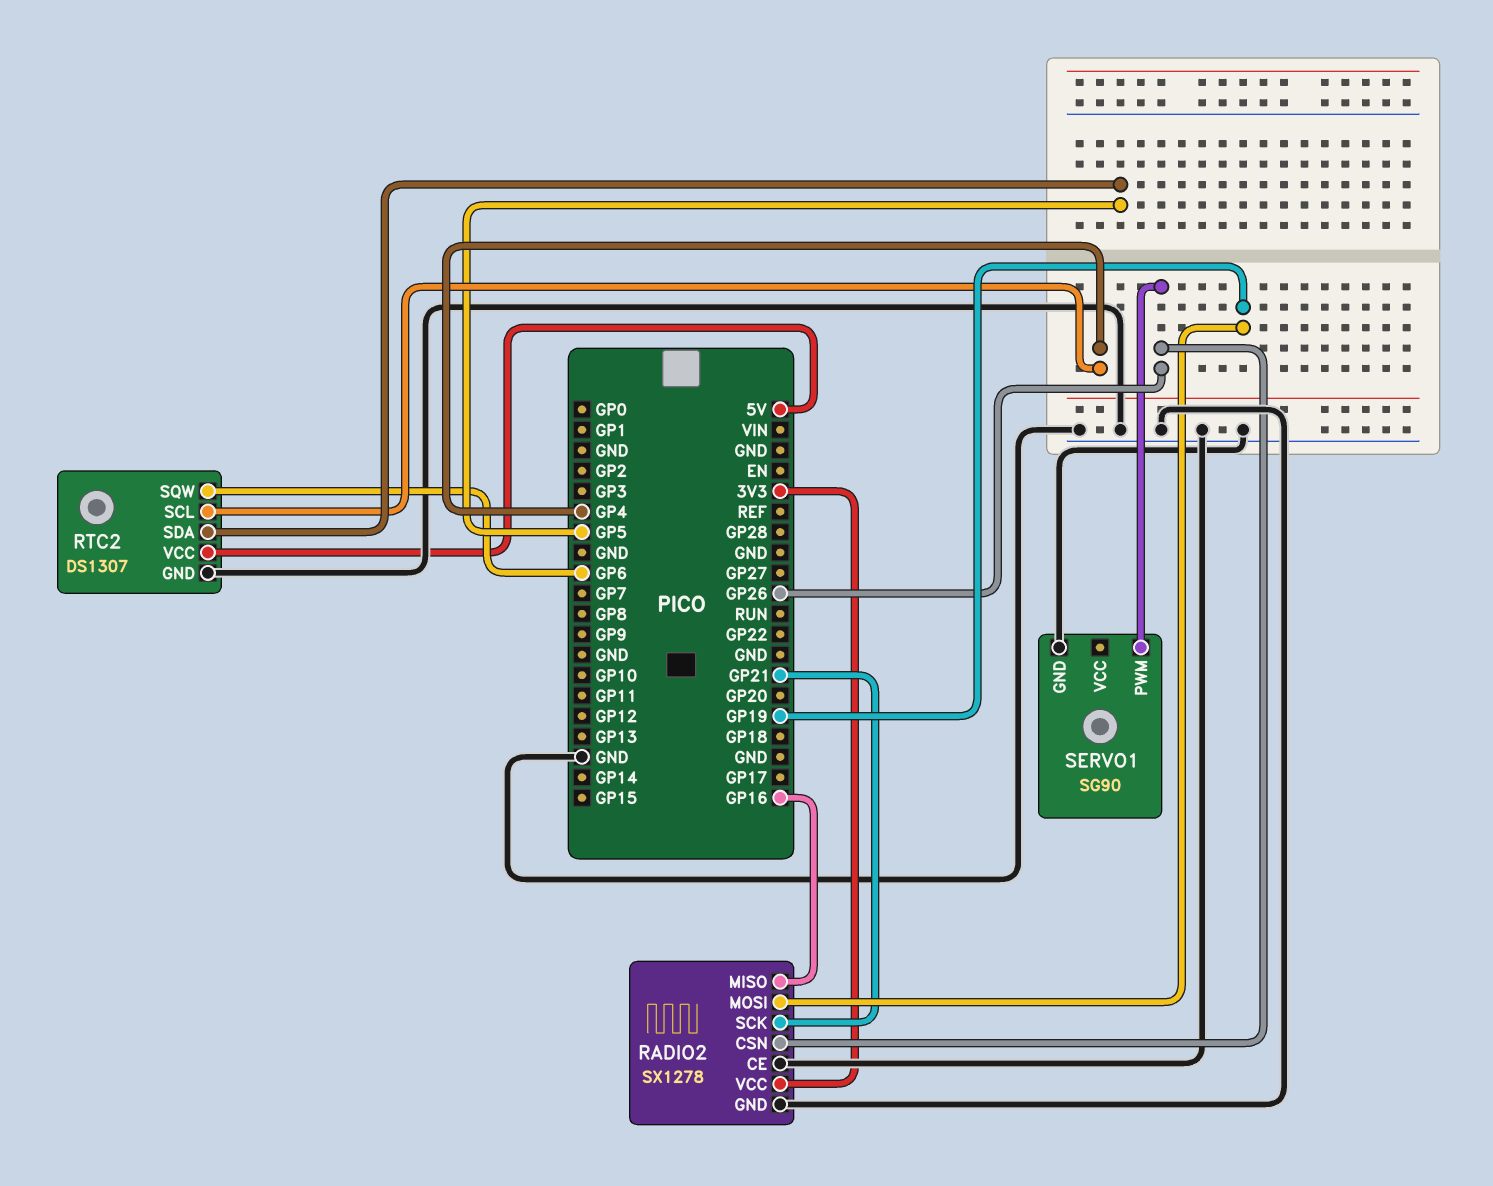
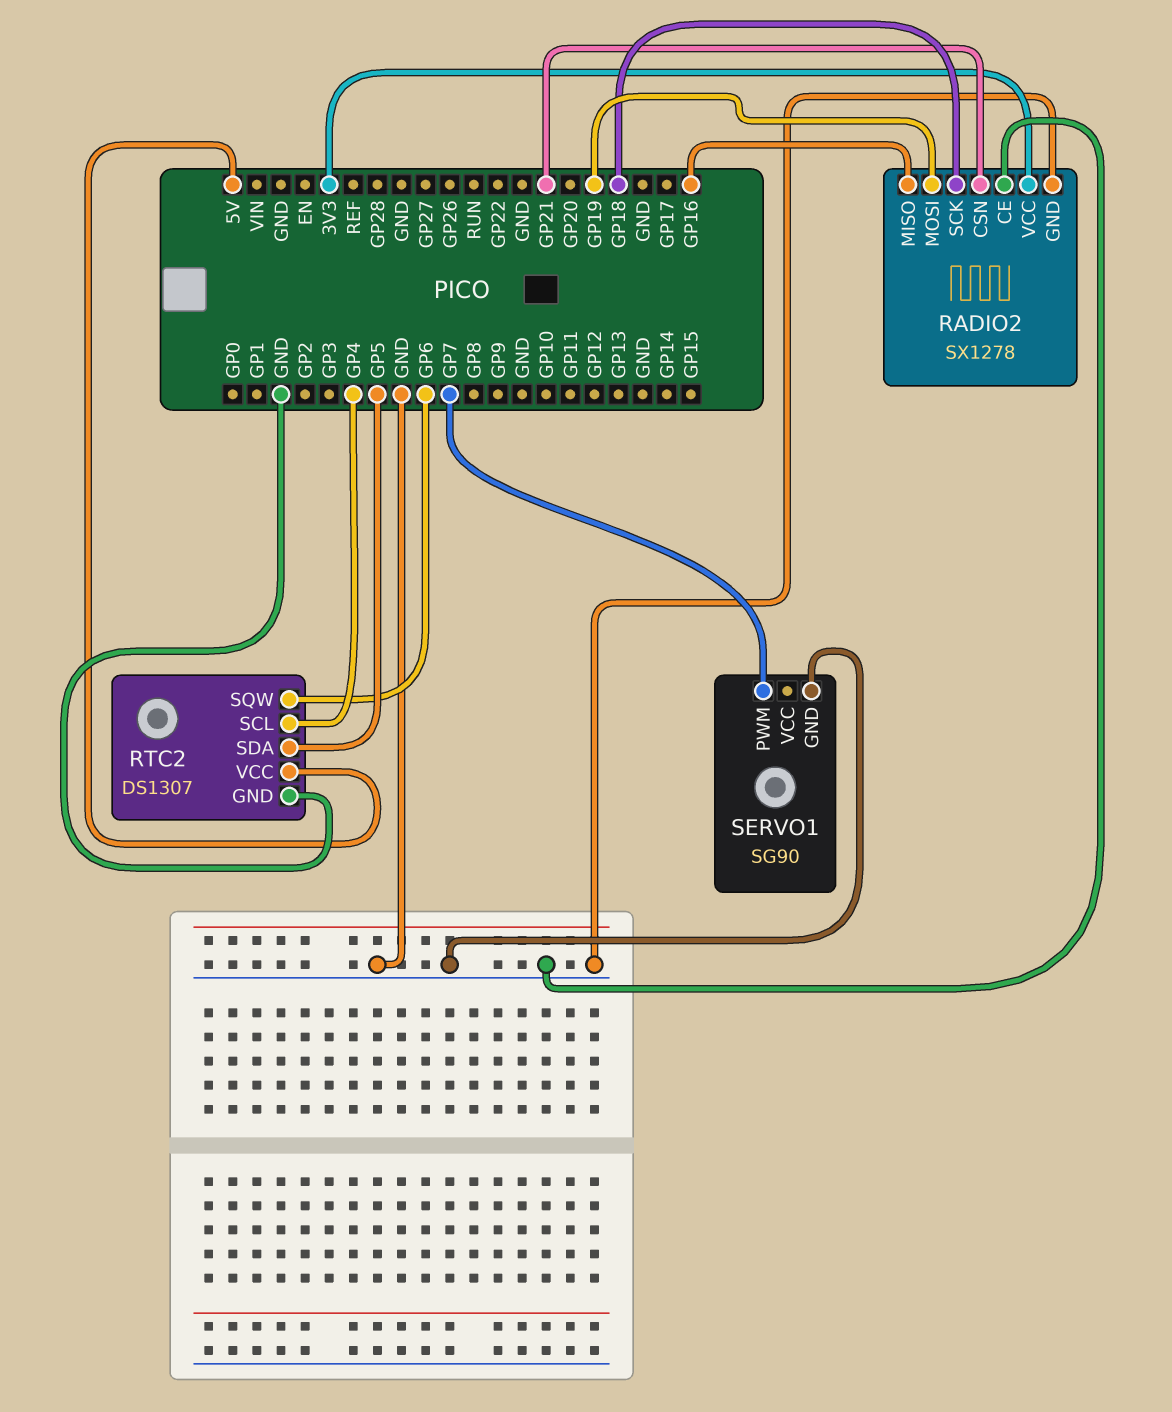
RADIO2 pin CSN: GP26 -> GP21
RADIO2 pin SCK: GP21 -> GP18
SERVO1 pin PWM: GP26 -> GP7

